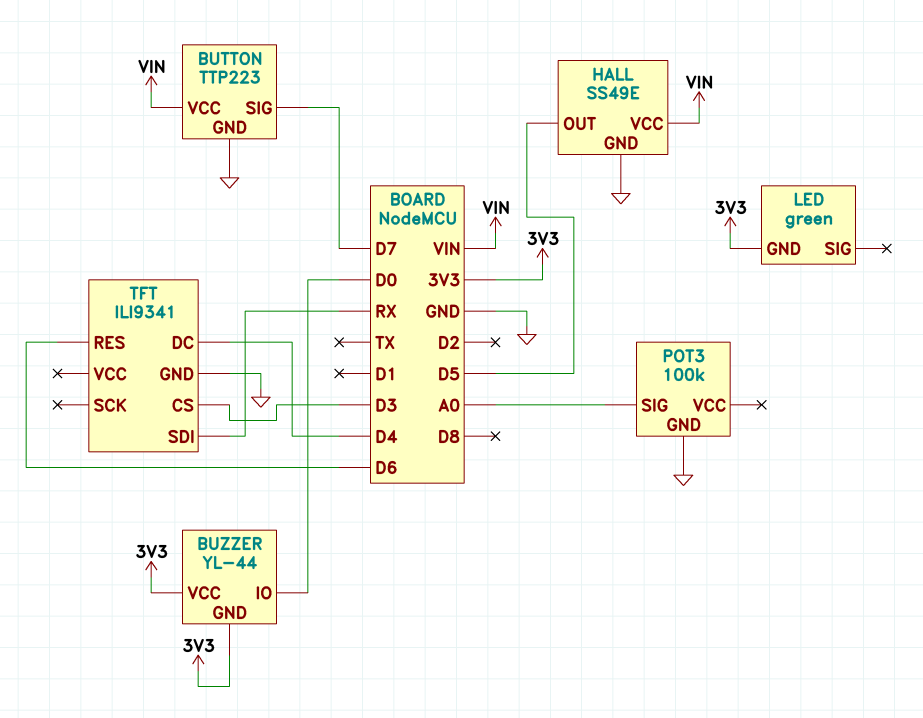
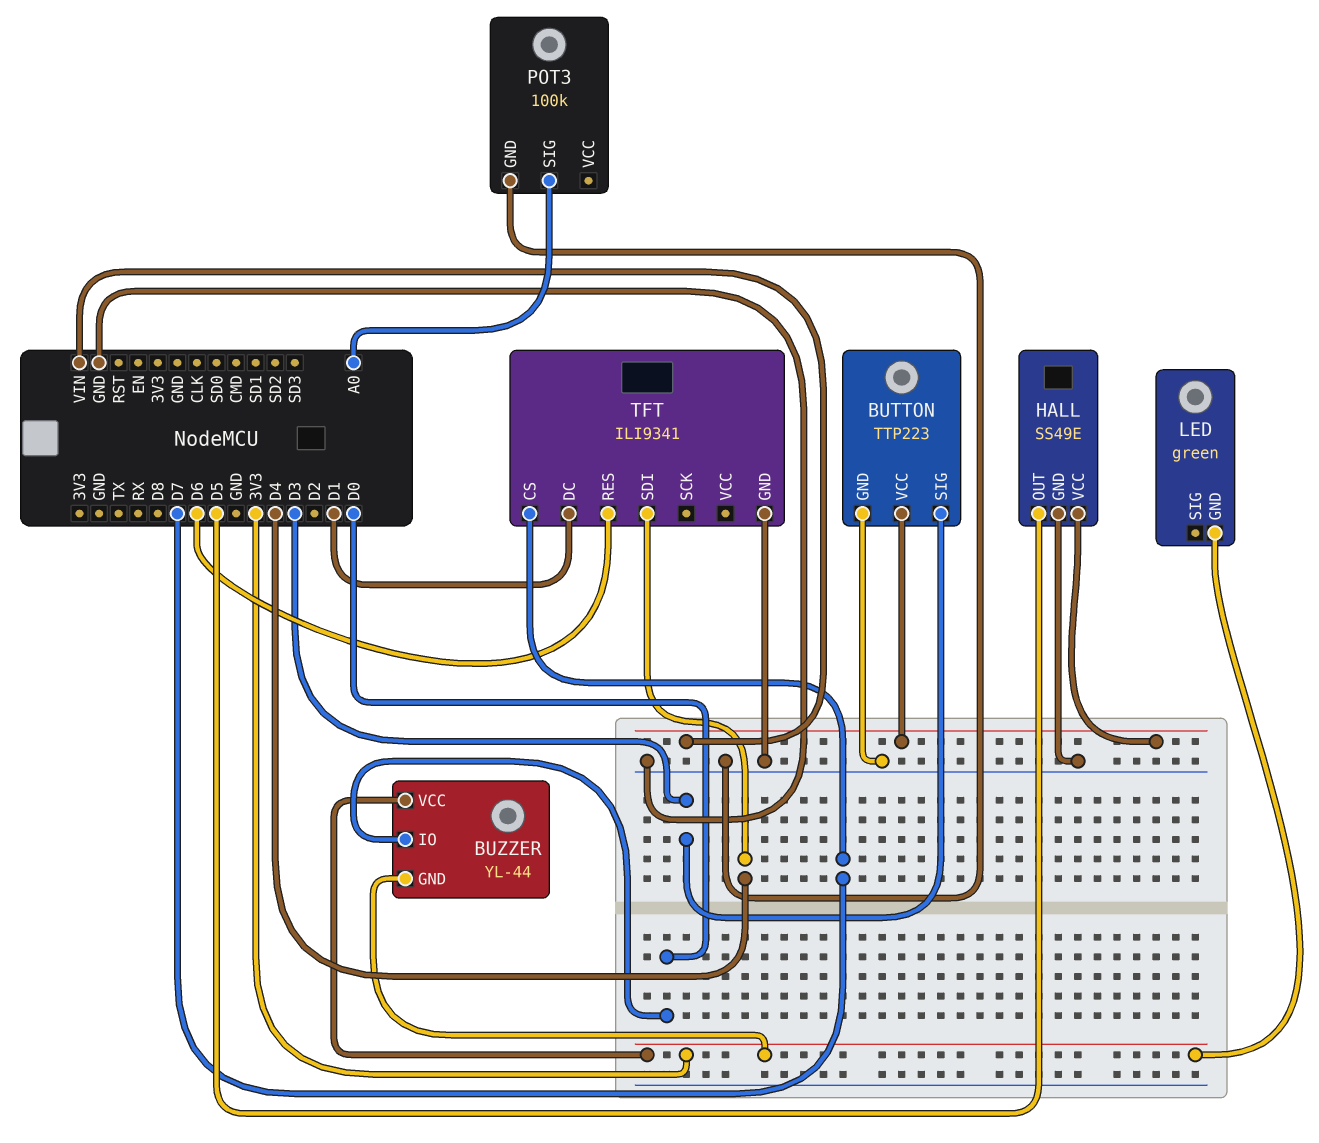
BUTTON pin SIG: D7 -> D3
TFT pin CS: D3 -> D7
TFT pin DC: D4 -> D1
TFT pin SDI: RX -> D4

